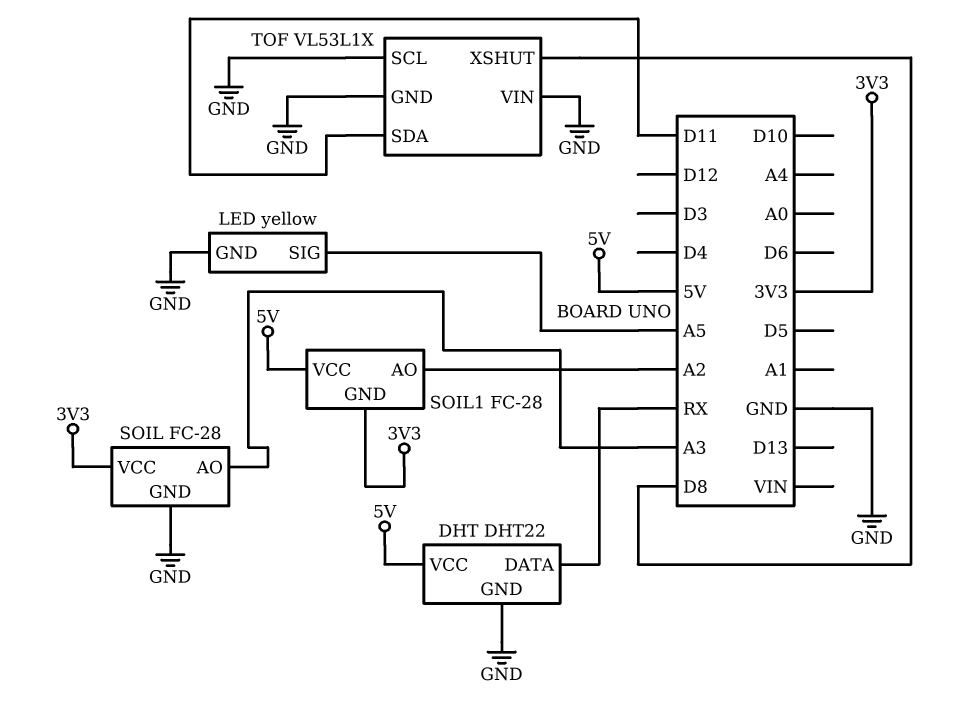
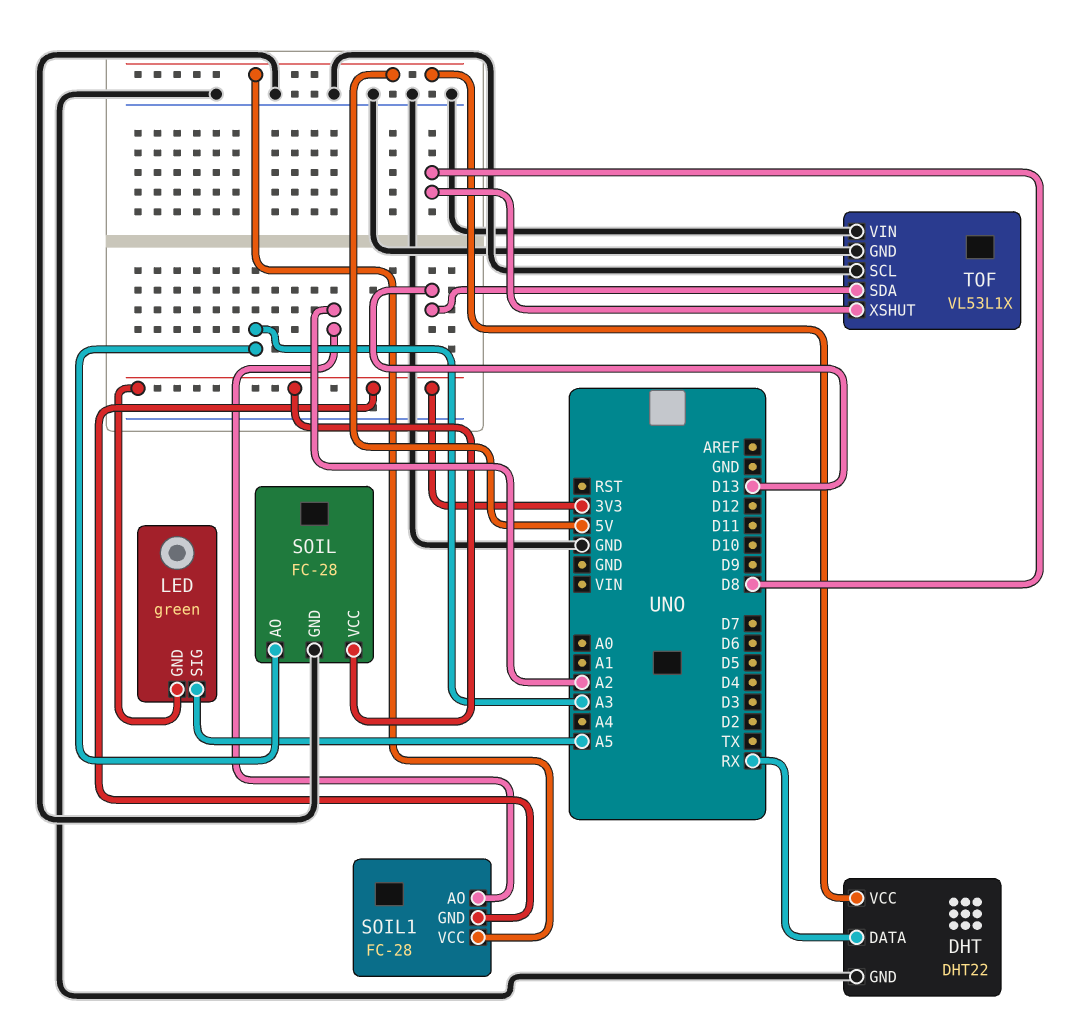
LED: yellow -> green
LED pin GND: GND -> 3V3
TOF pin SDA: D11 -> D13

